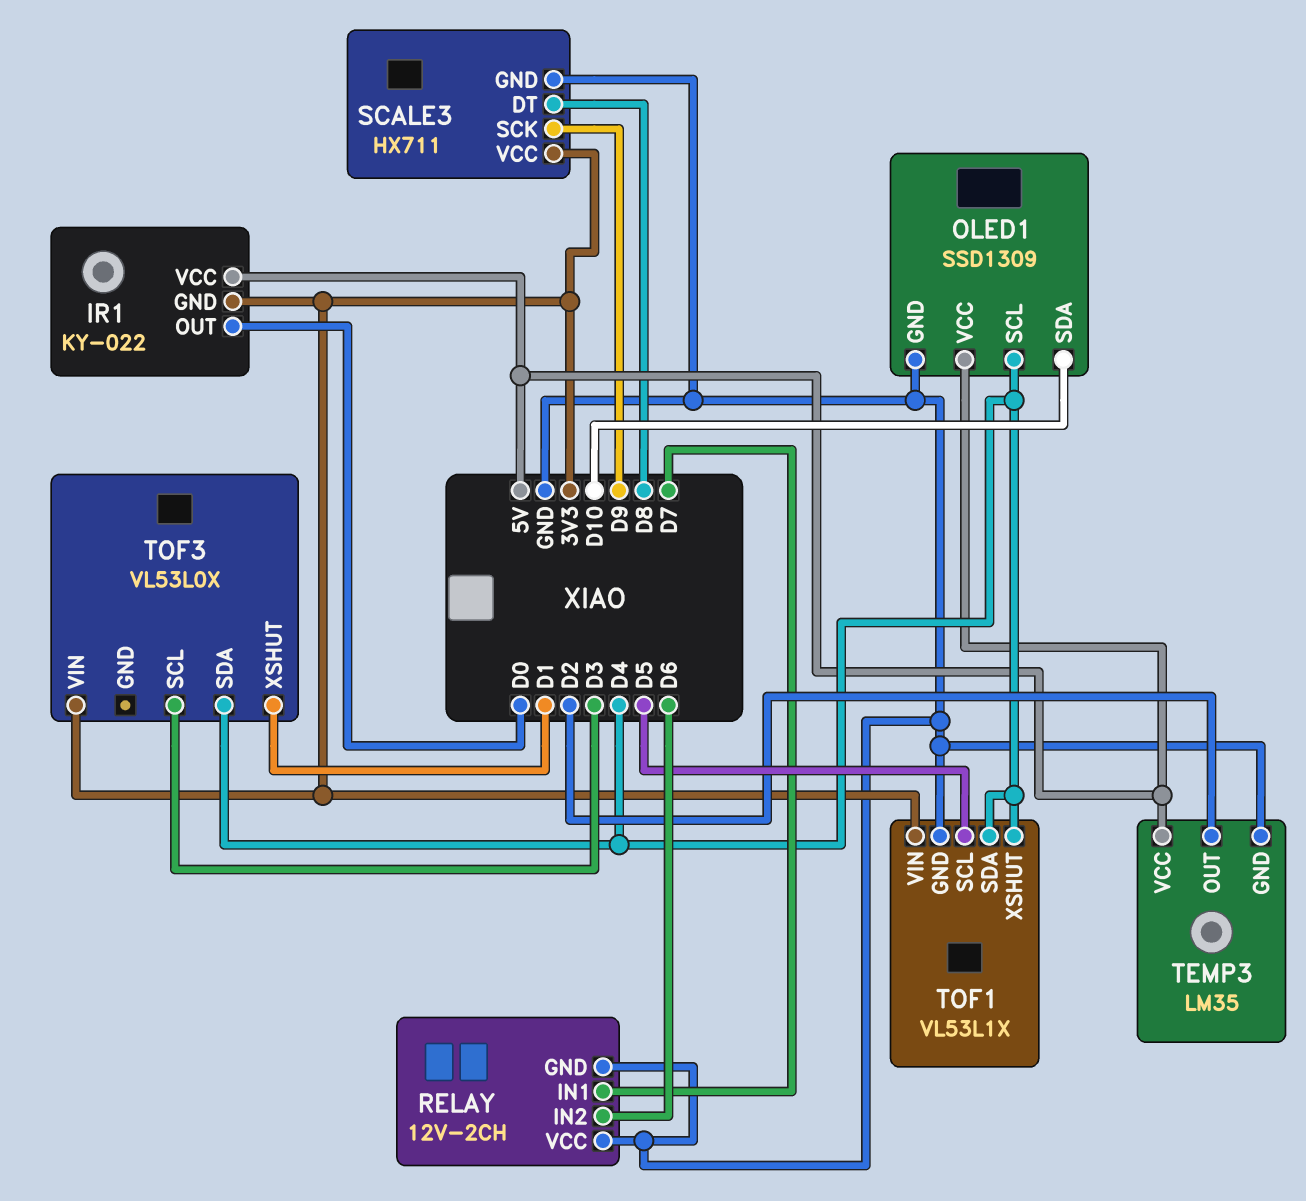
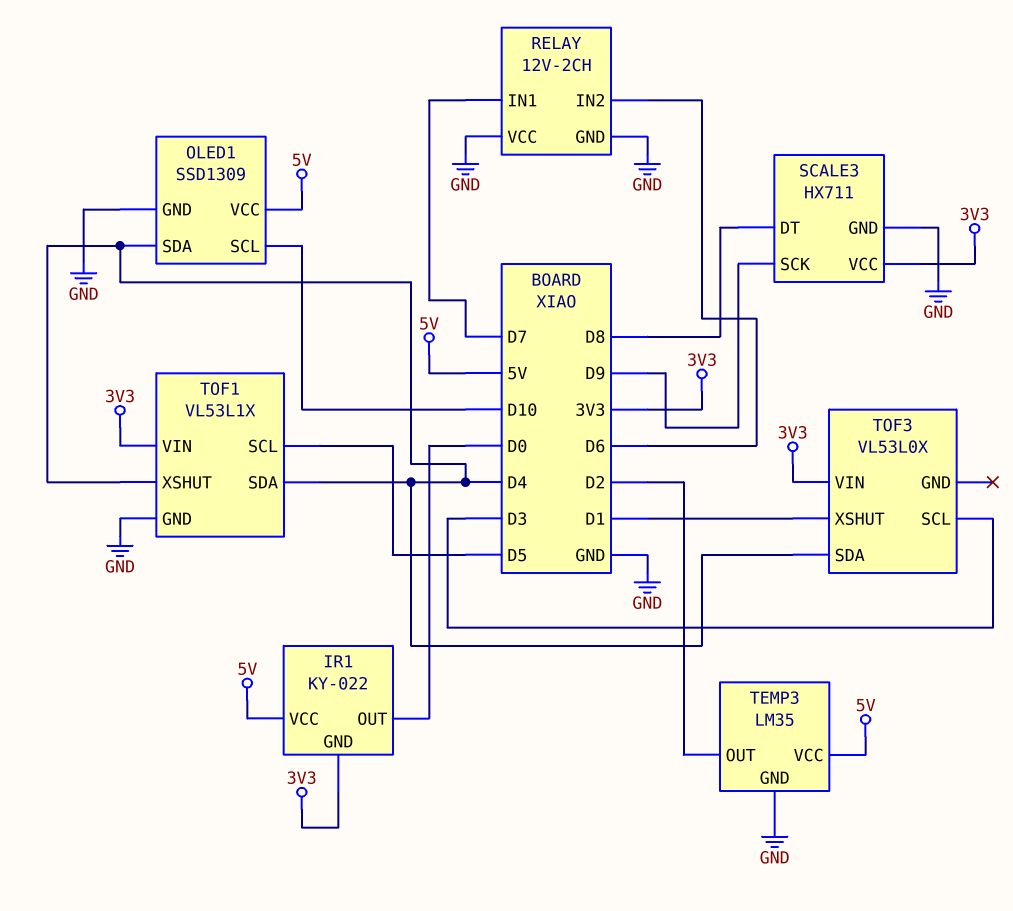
OLED1 pin SCL: D4 -> D10
OLED1 pin SDA: D10 -> D4

